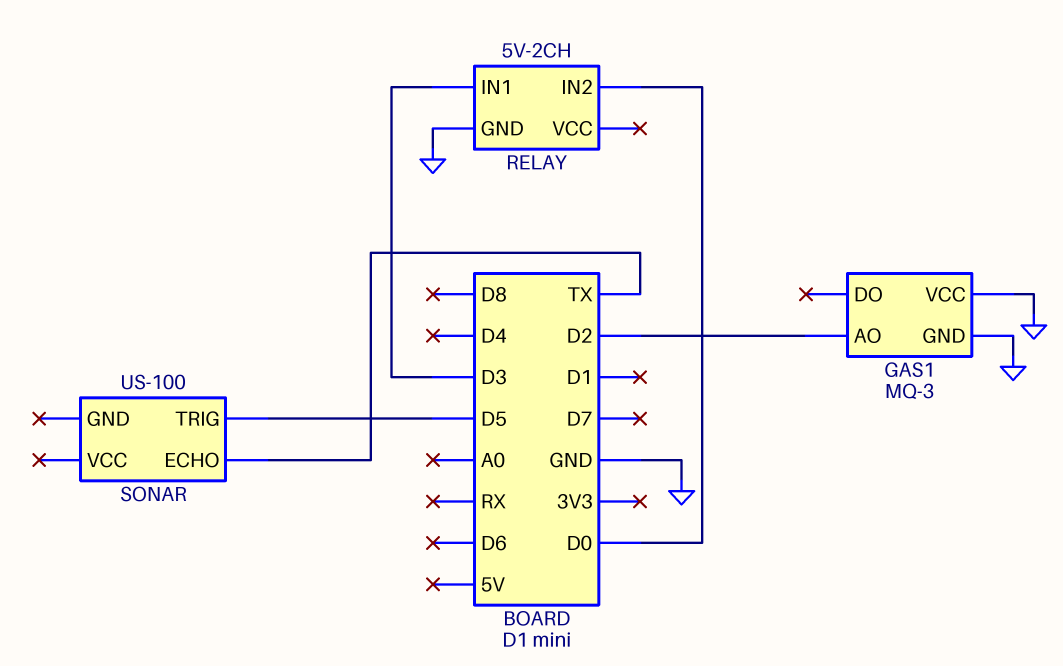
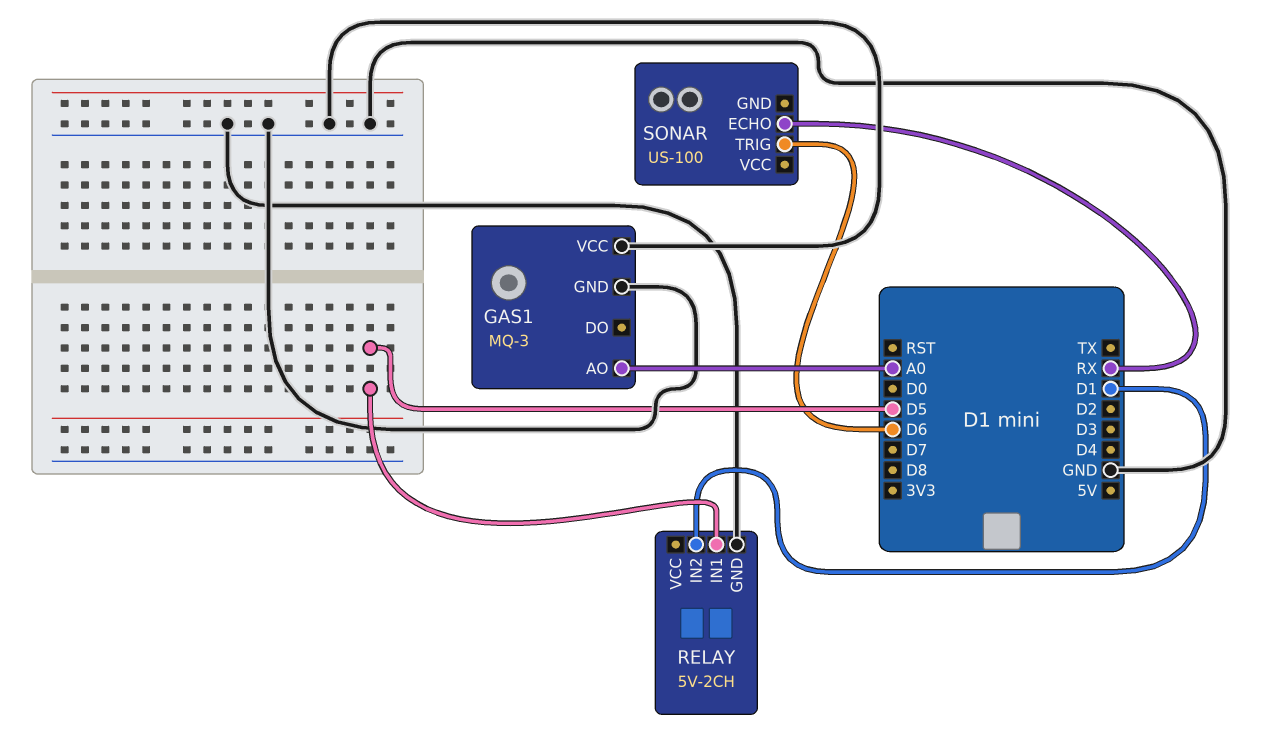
GAS1 pin AO: D2 -> A0
RELAY pin IN1: D3 -> D5
RELAY pin IN2: D0 -> D1
SONAR pin ECHO: TX -> RX
SONAR pin TRIG: D5 -> D6

